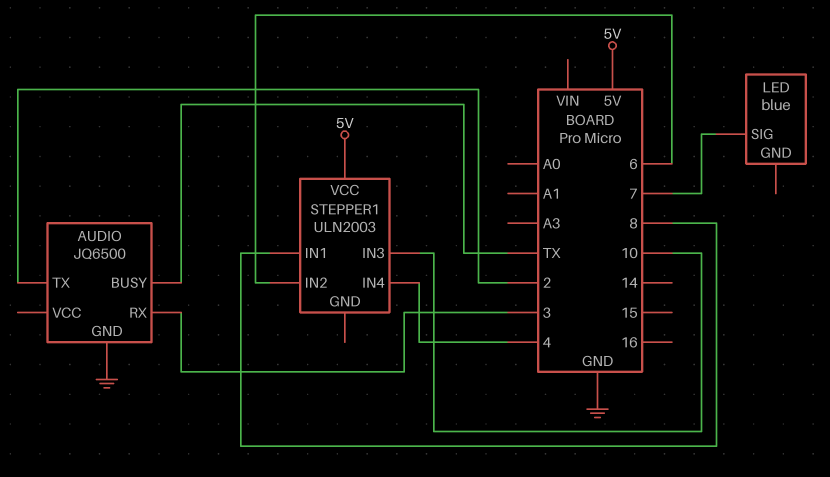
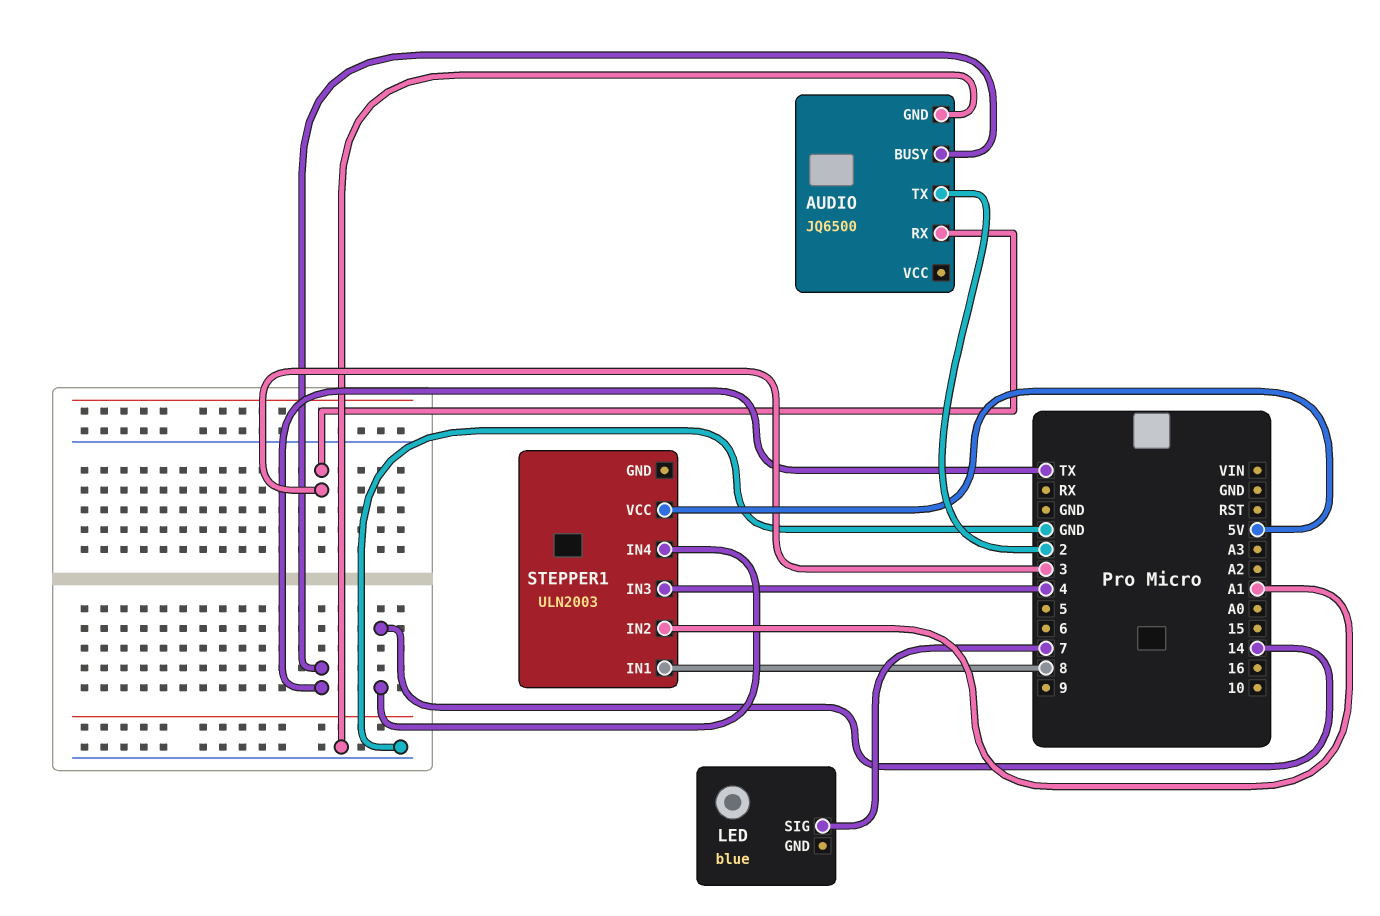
STEPPER1 pin IN2: 6 -> A1
STEPPER1 pin IN3: 10 -> 4
STEPPER1 pin IN4: 4 -> 14

